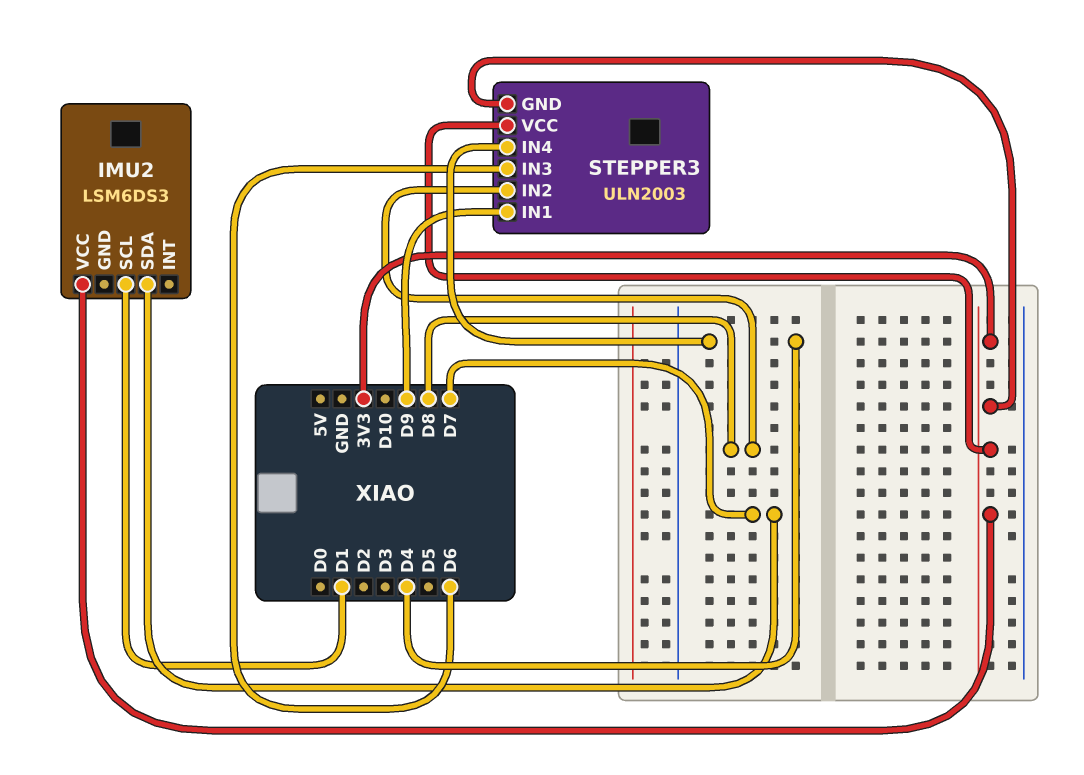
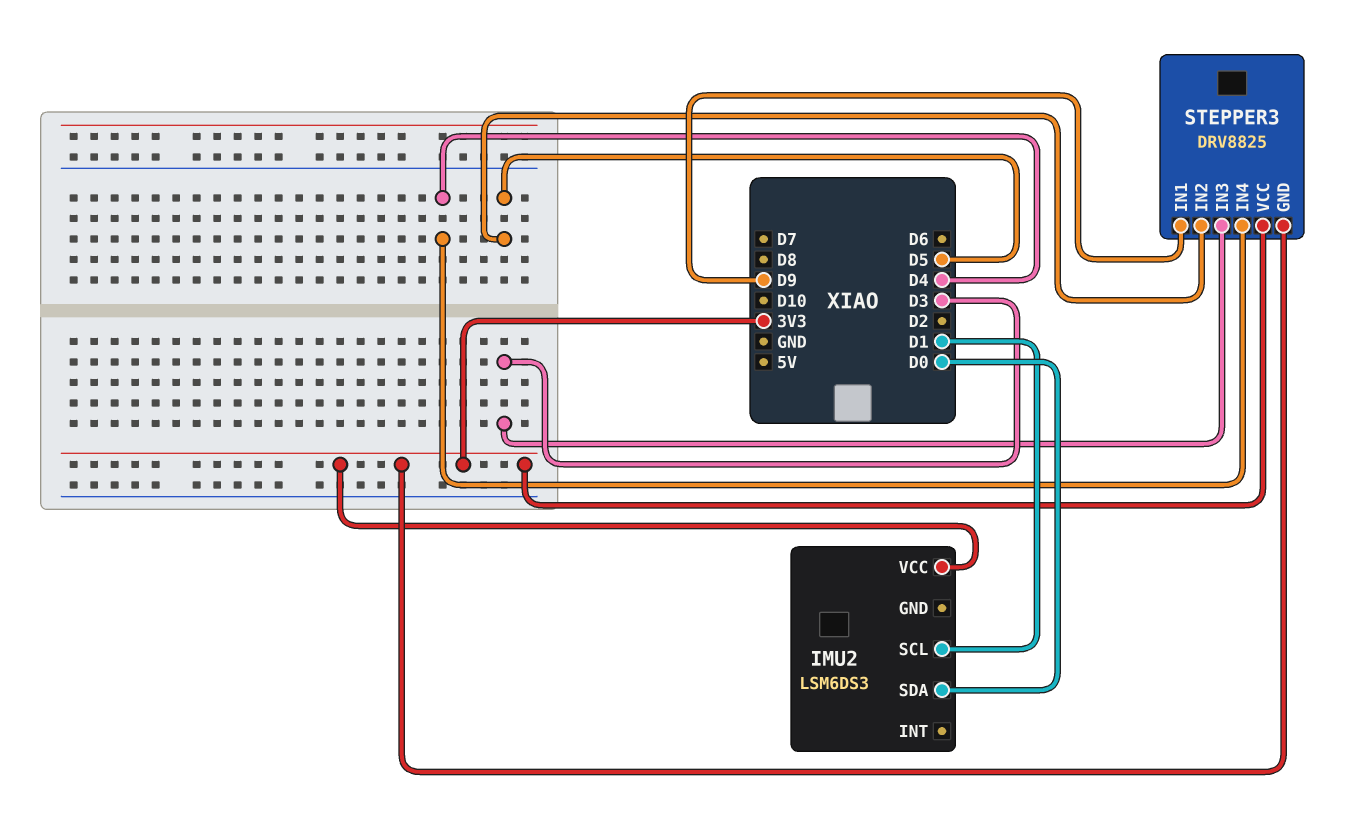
IMU2 pin SDA: D7 -> D0
STEPPER3: ULN2003 -> DRV8825
STEPPER3 pin IN2: D8 -> D5
STEPPER3 pin IN3: D6 -> D3

